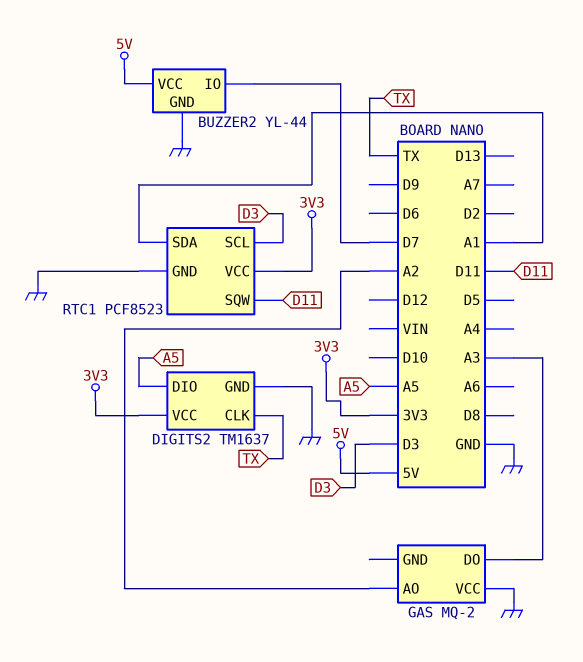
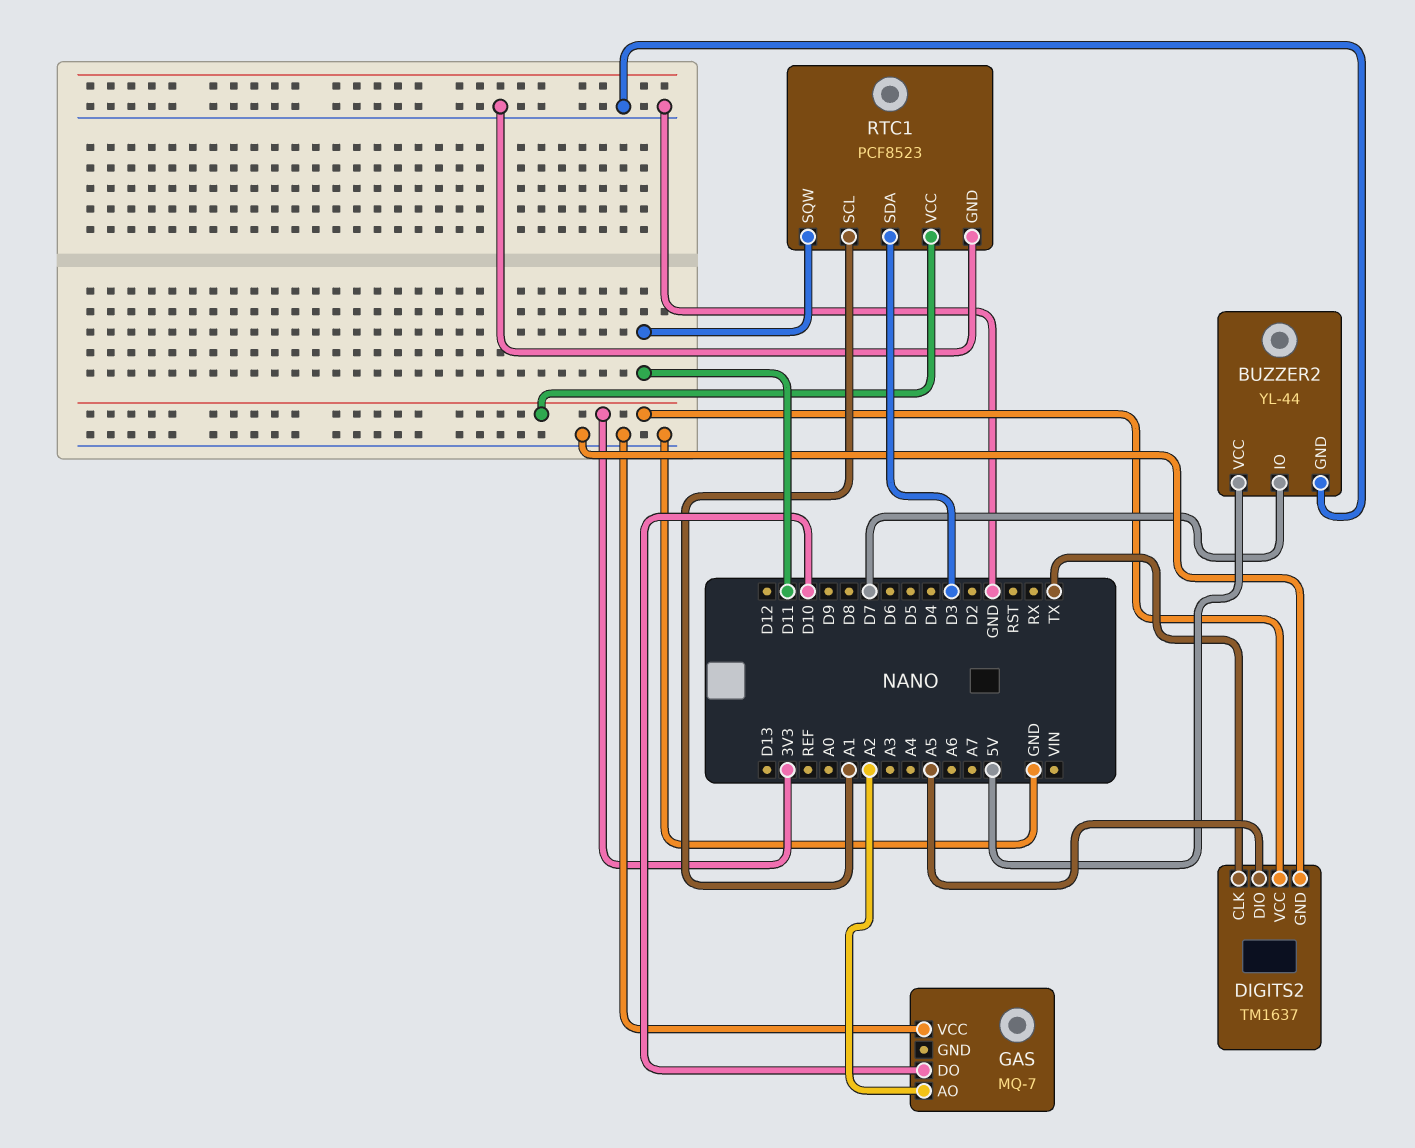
GAS: MQ-2 -> MQ-7
GAS pin DO: A3 -> D10
RTC1 pin SCL: D3 -> A1
RTC1 pin SDA: A1 -> D3

